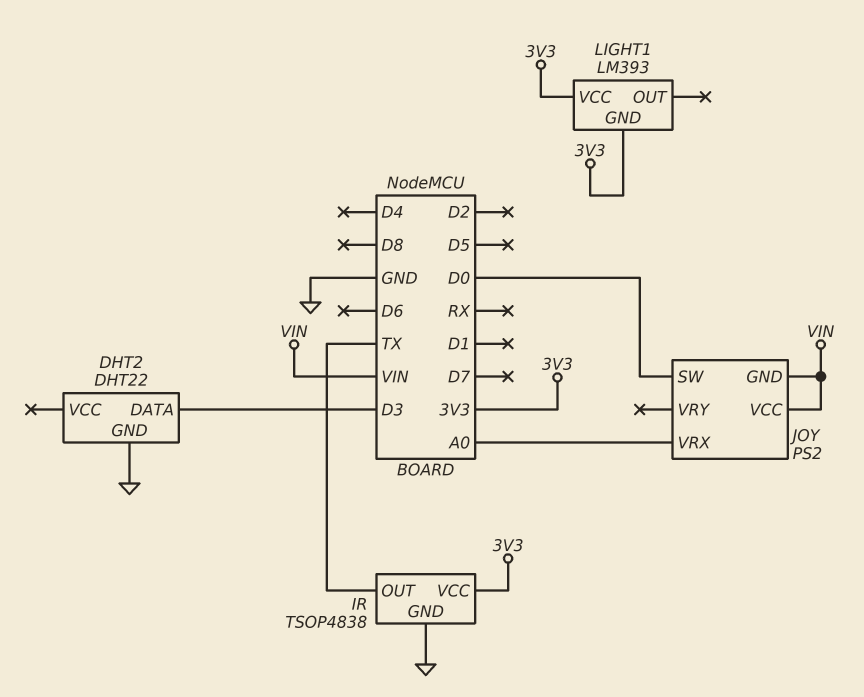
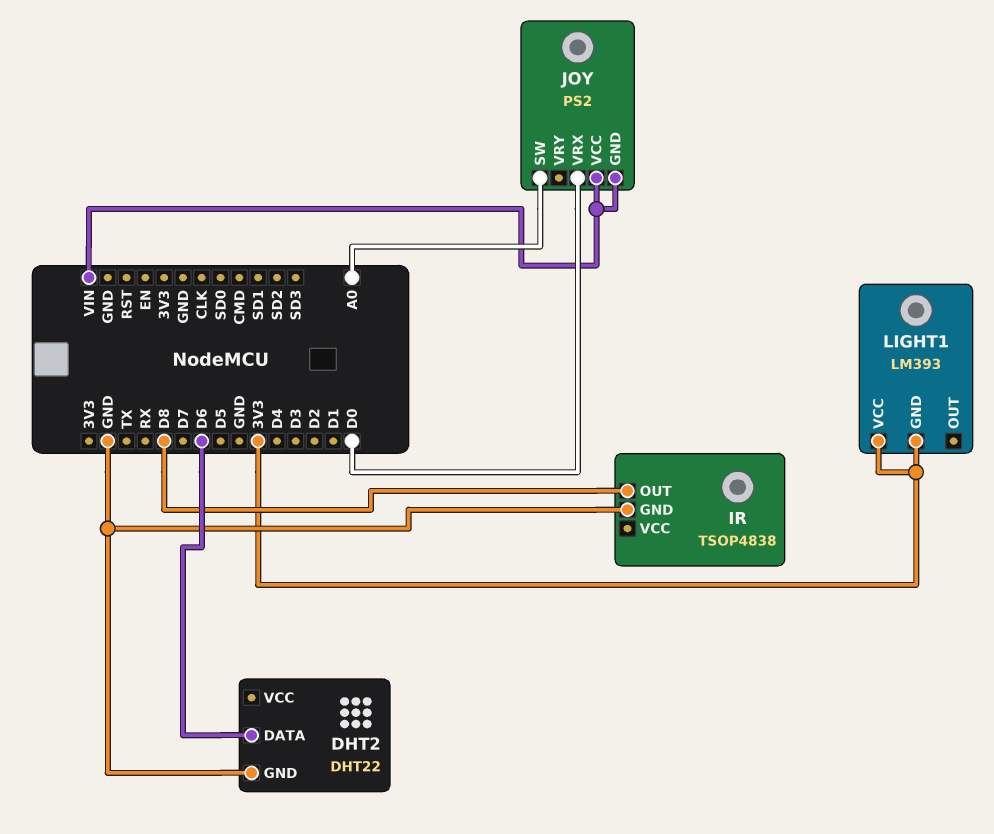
DHT2 pin DATA: D3 -> D6
IR pin OUT: TX -> D8
IR pin VCC: 3V3 -> none
JOY pin SW: D0 -> A0
JOY pin VRX: A0 -> D0

